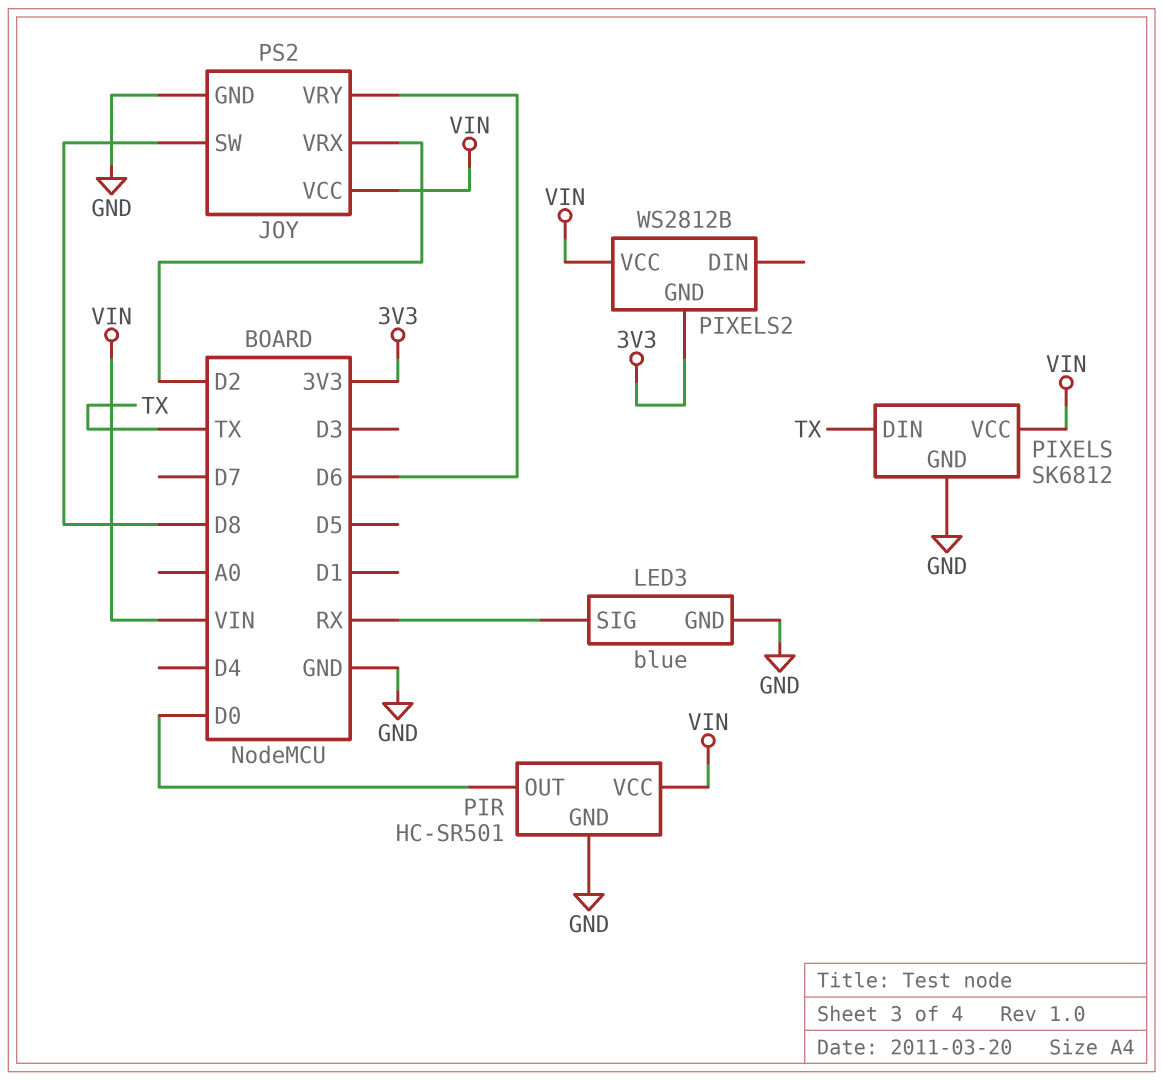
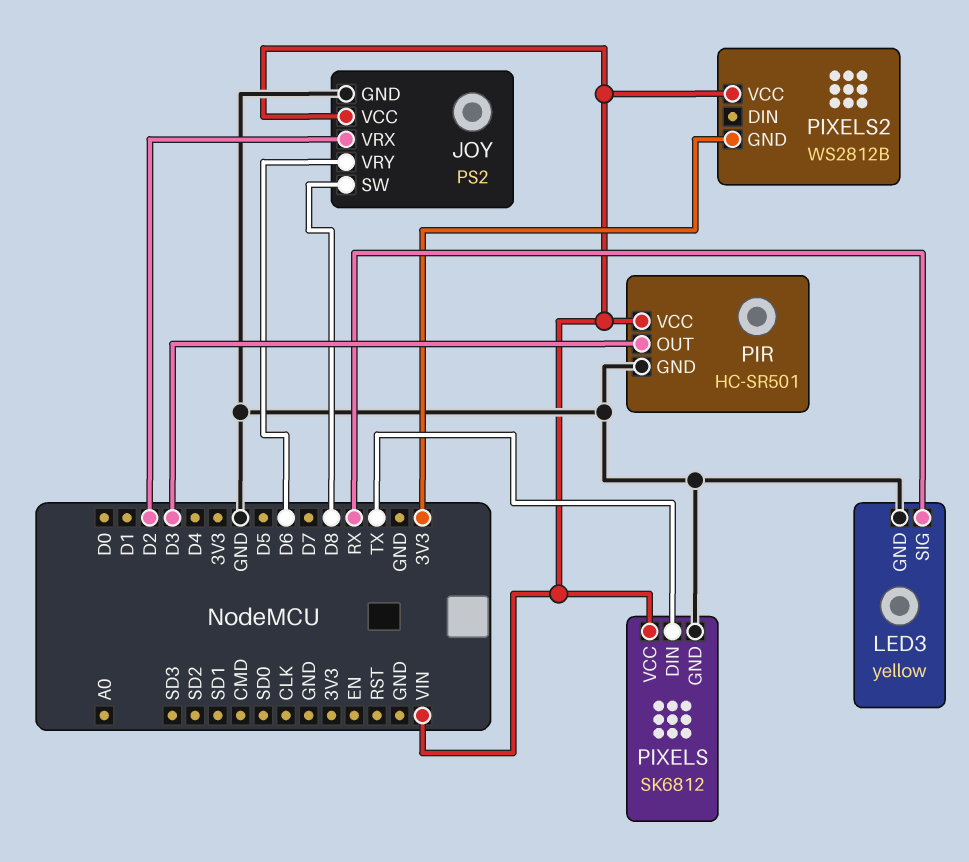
LED3: blue -> yellow
PIR pin OUT: D0 -> D3

